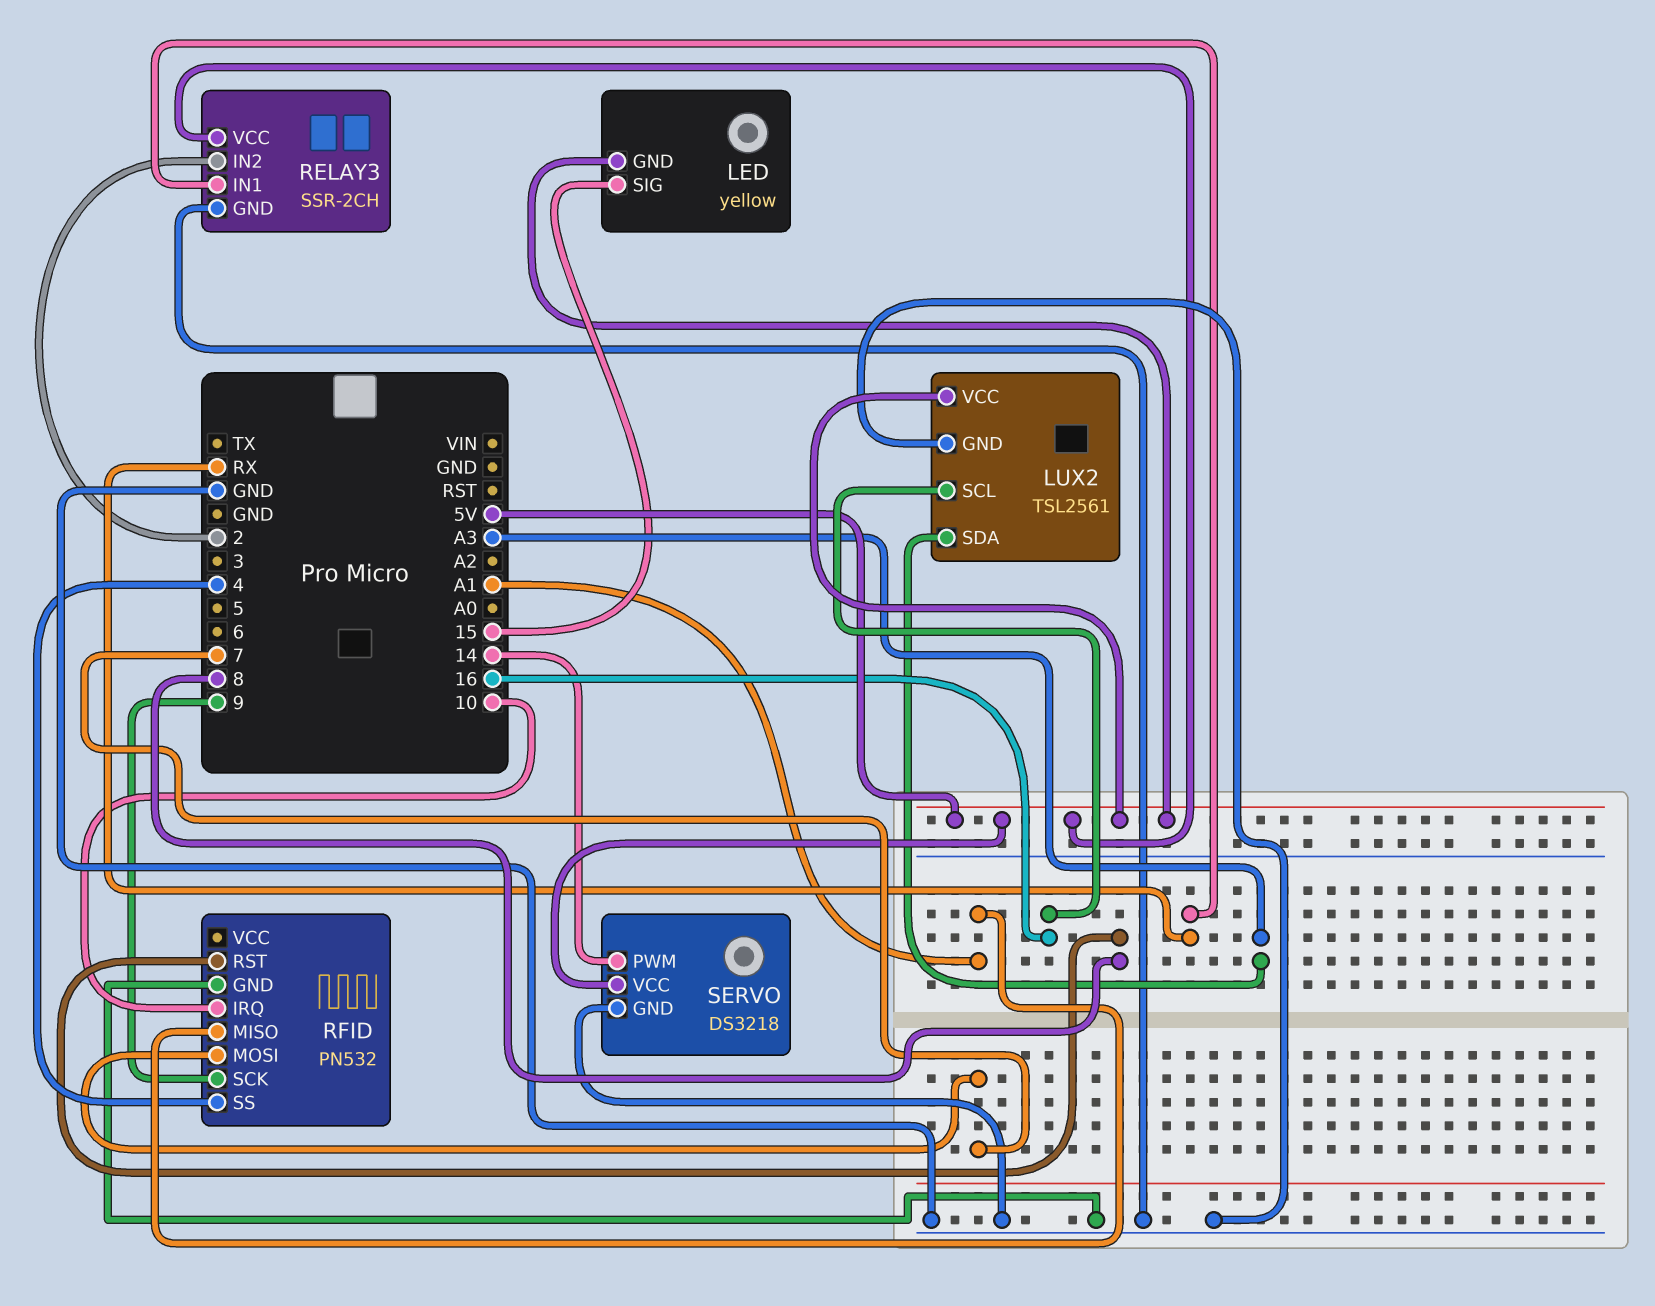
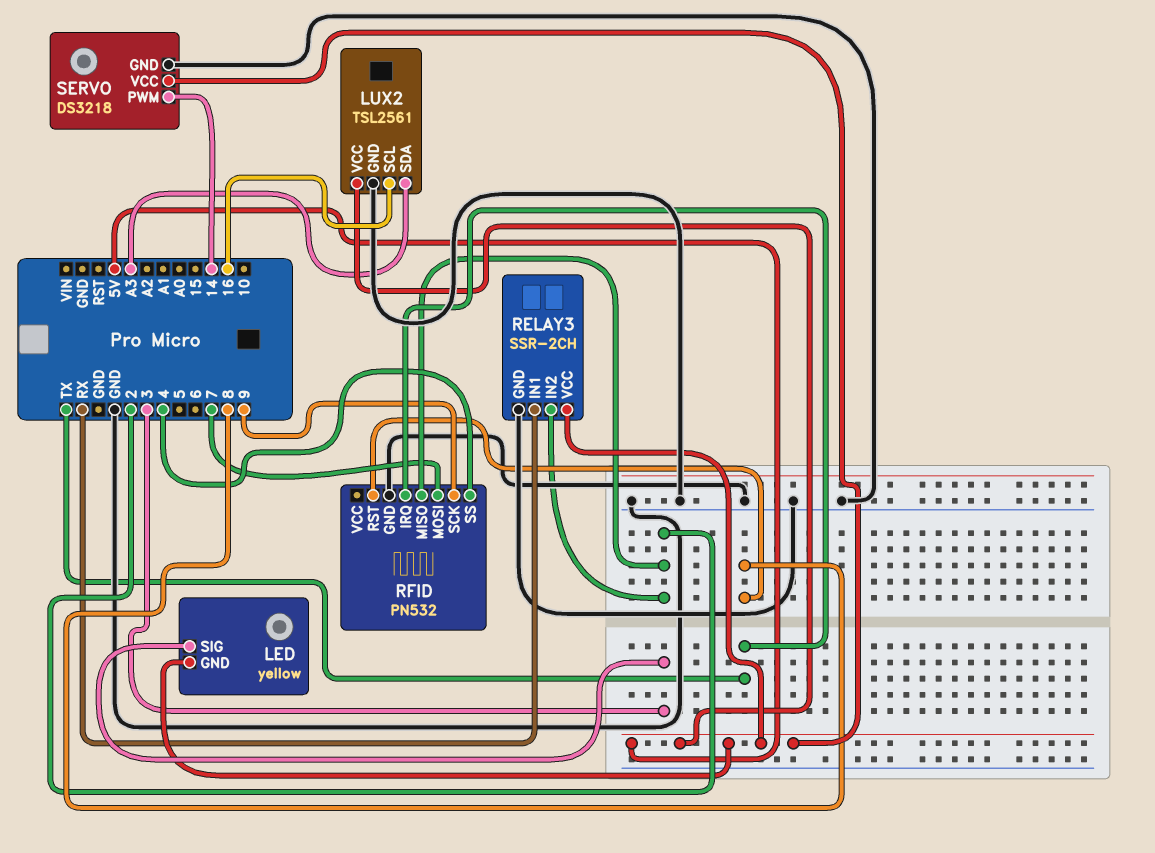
LED pin SIG: 15 -> 3
RFID pin IRQ: 10 -> TX
RFID pin MISO: A1 -> 2

